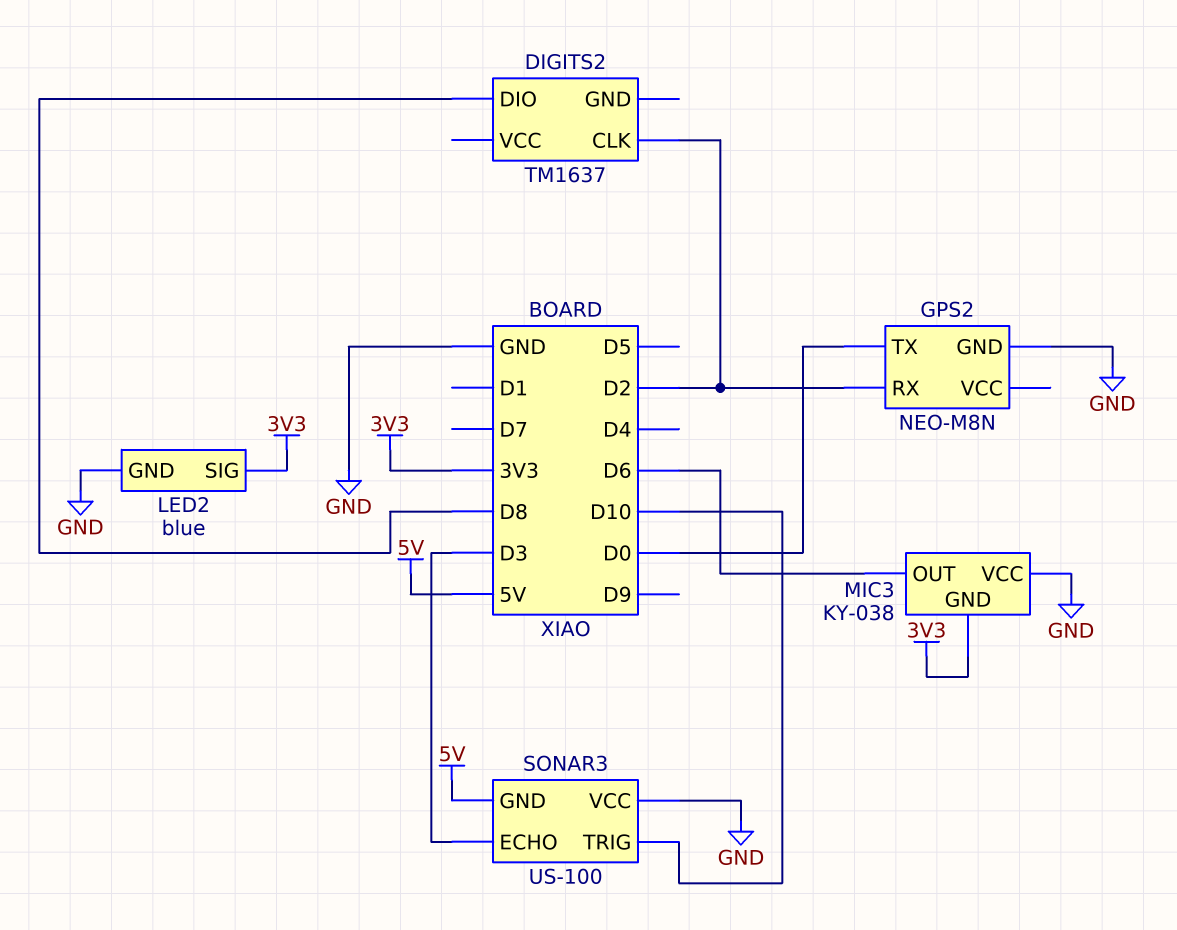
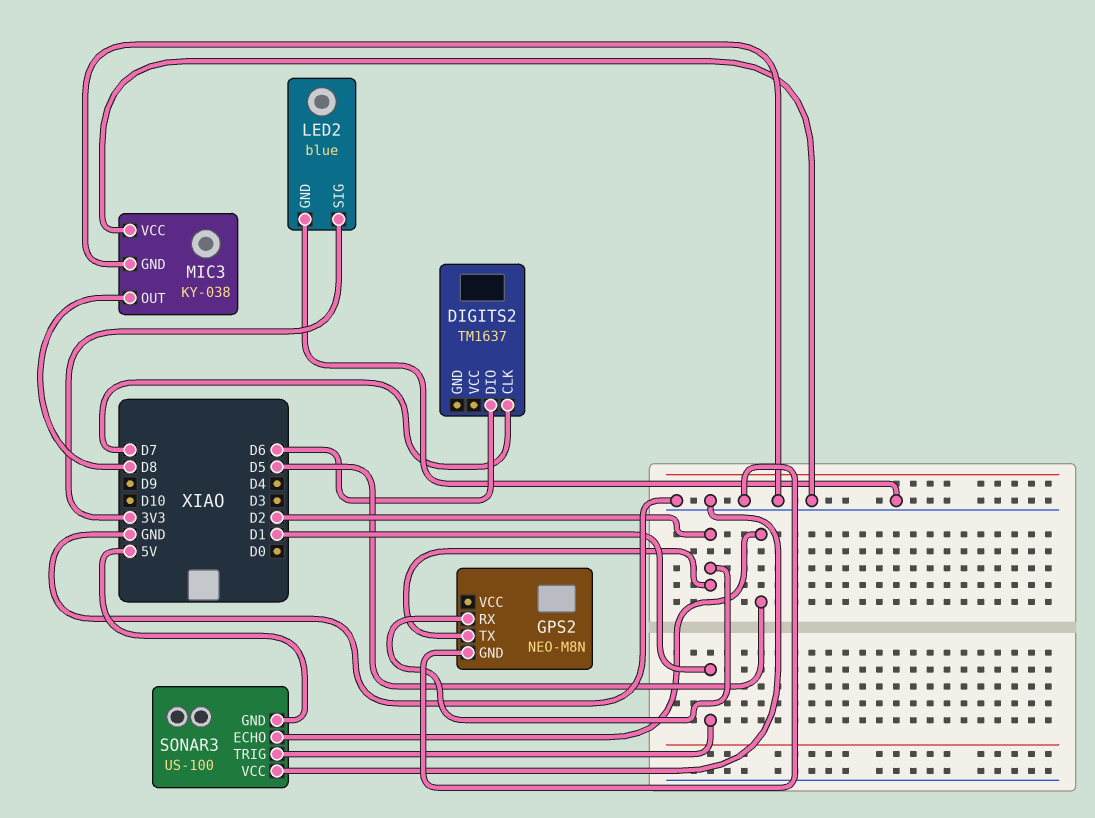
DIGITS2 pin CLK: D2 -> D7
DIGITS2 pin DIO: D8 -> D6
GPS2 pin TX: D0 -> D2
MIC3 pin GND: 3V3 -> GND
MIC3 pin OUT: D6 -> D8
SONAR3 pin ECHO: D3 -> D5
SONAR3 pin TRIG: D10 -> D1

